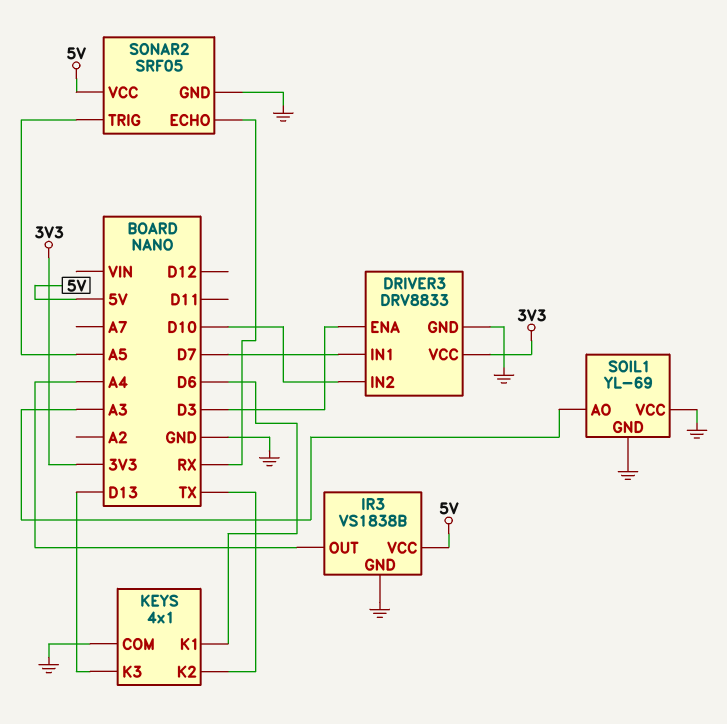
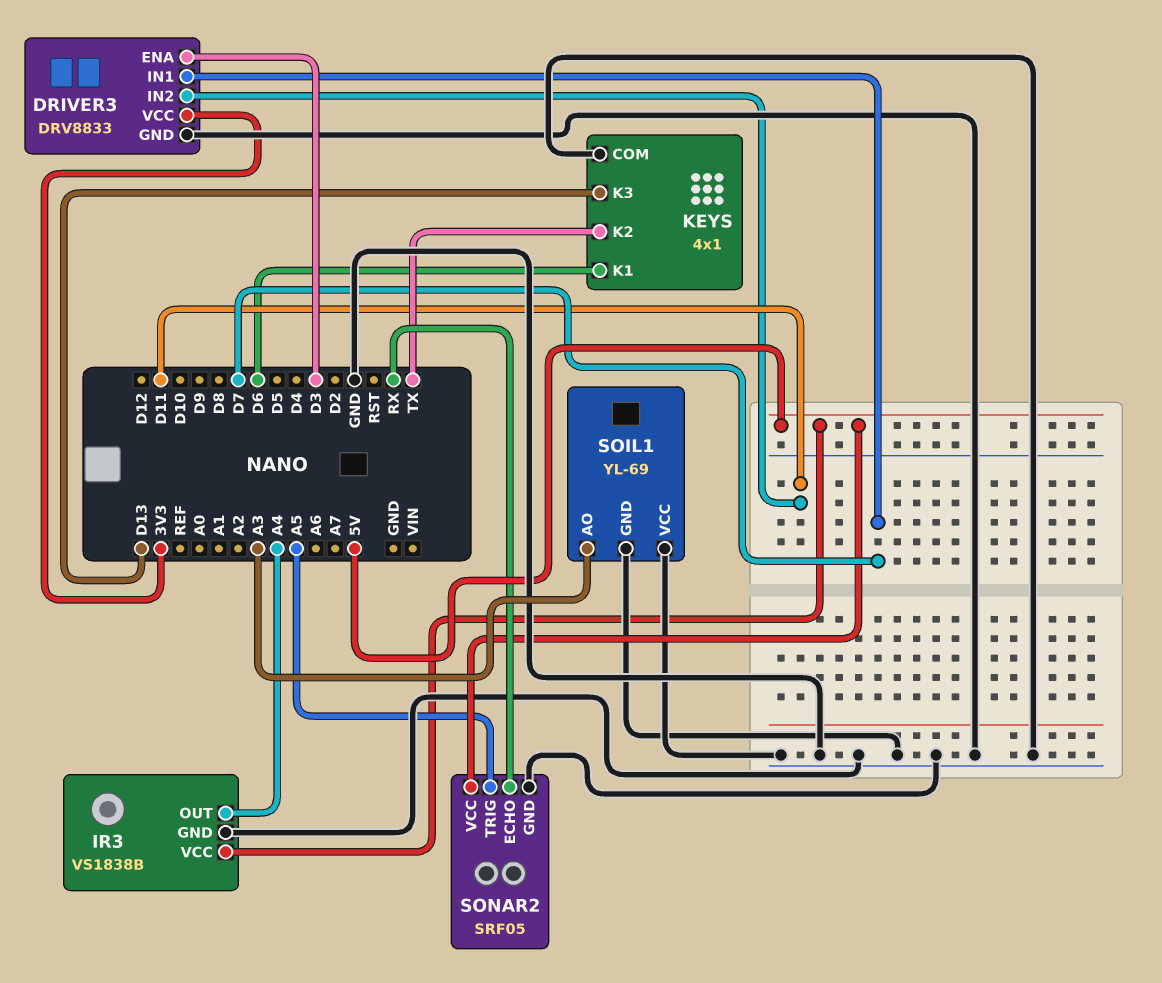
DRIVER3 pin IN2: D10 -> D11

